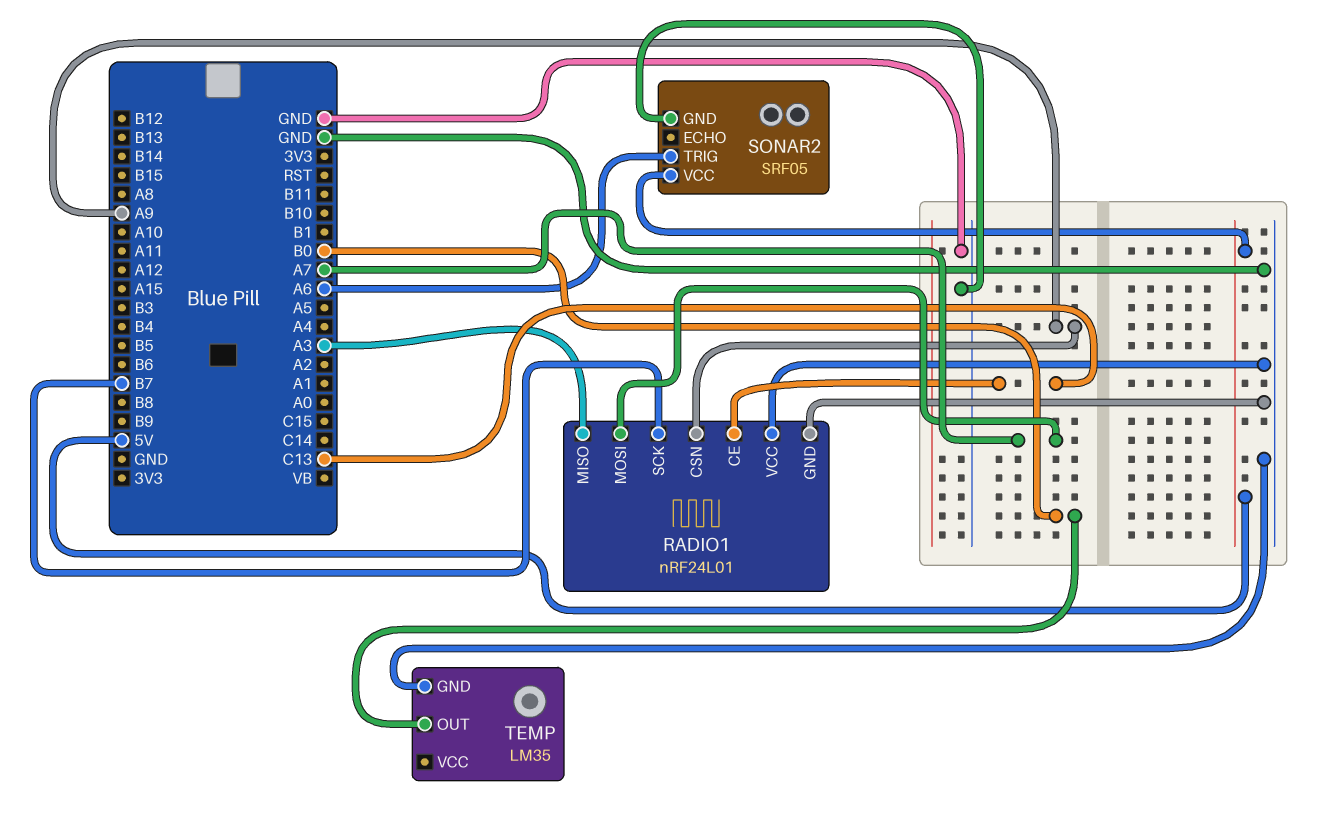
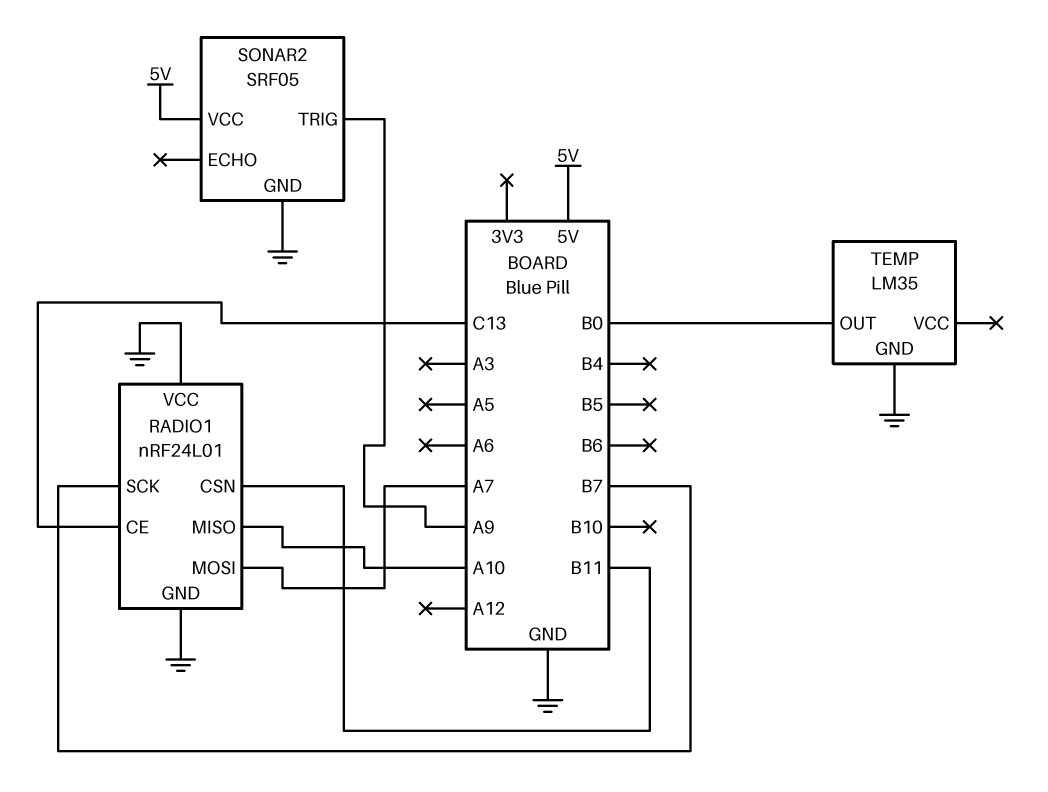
RADIO1 pin CSN: A9 -> B11
RADIO1 pin MISO: A3 -> A10
SONAR2 pin TRIG: A6 -> A9

